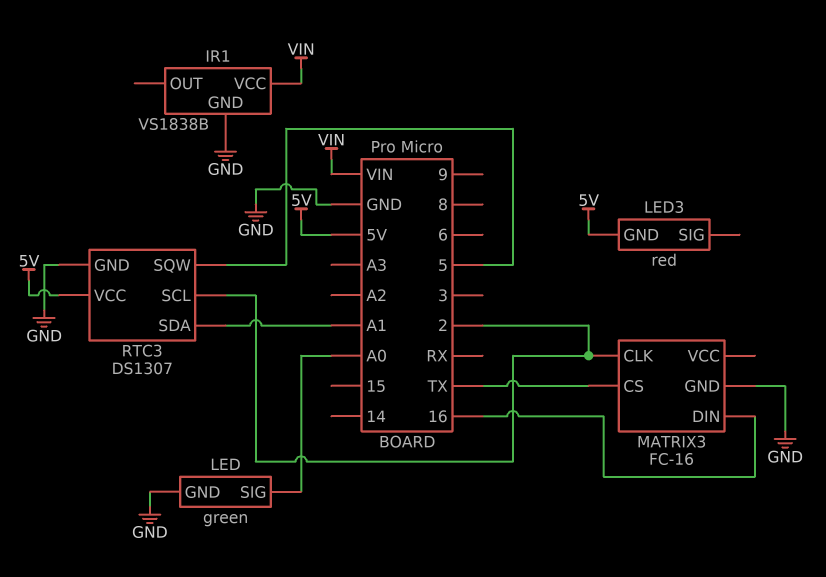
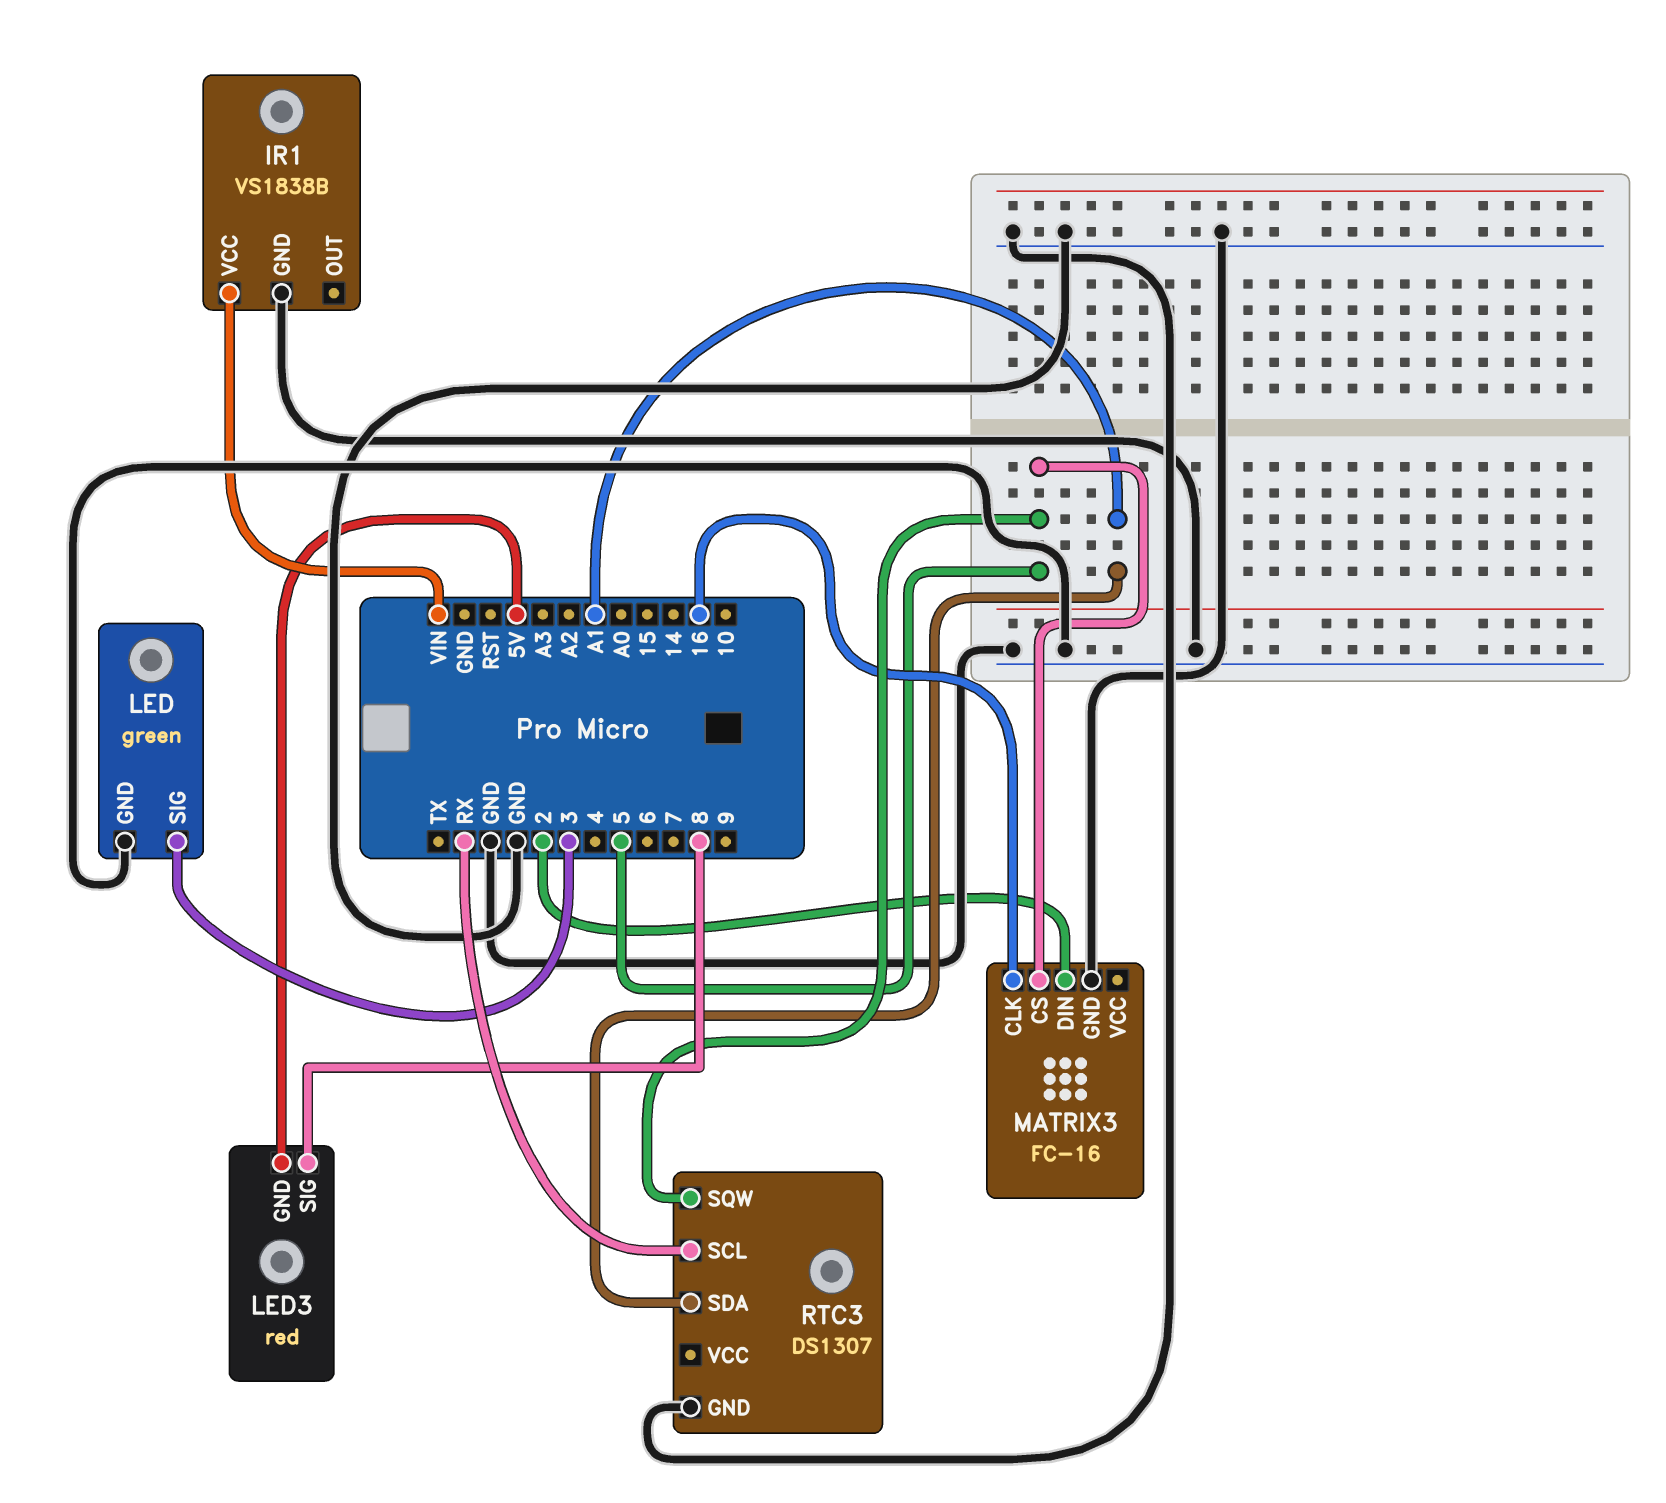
LED pin SIG: A0 -> 3
LED3 pin SIG: none -> 8
MATRIX3 pin CLK: 2 -> 16
MATRIX3 pin CS: TX -> 5
MATRIX3 pin DIN: 16 -> 2
RTC3 pin SCL: 2 -> RX
RTC3 pin VCC: 5V -> none

